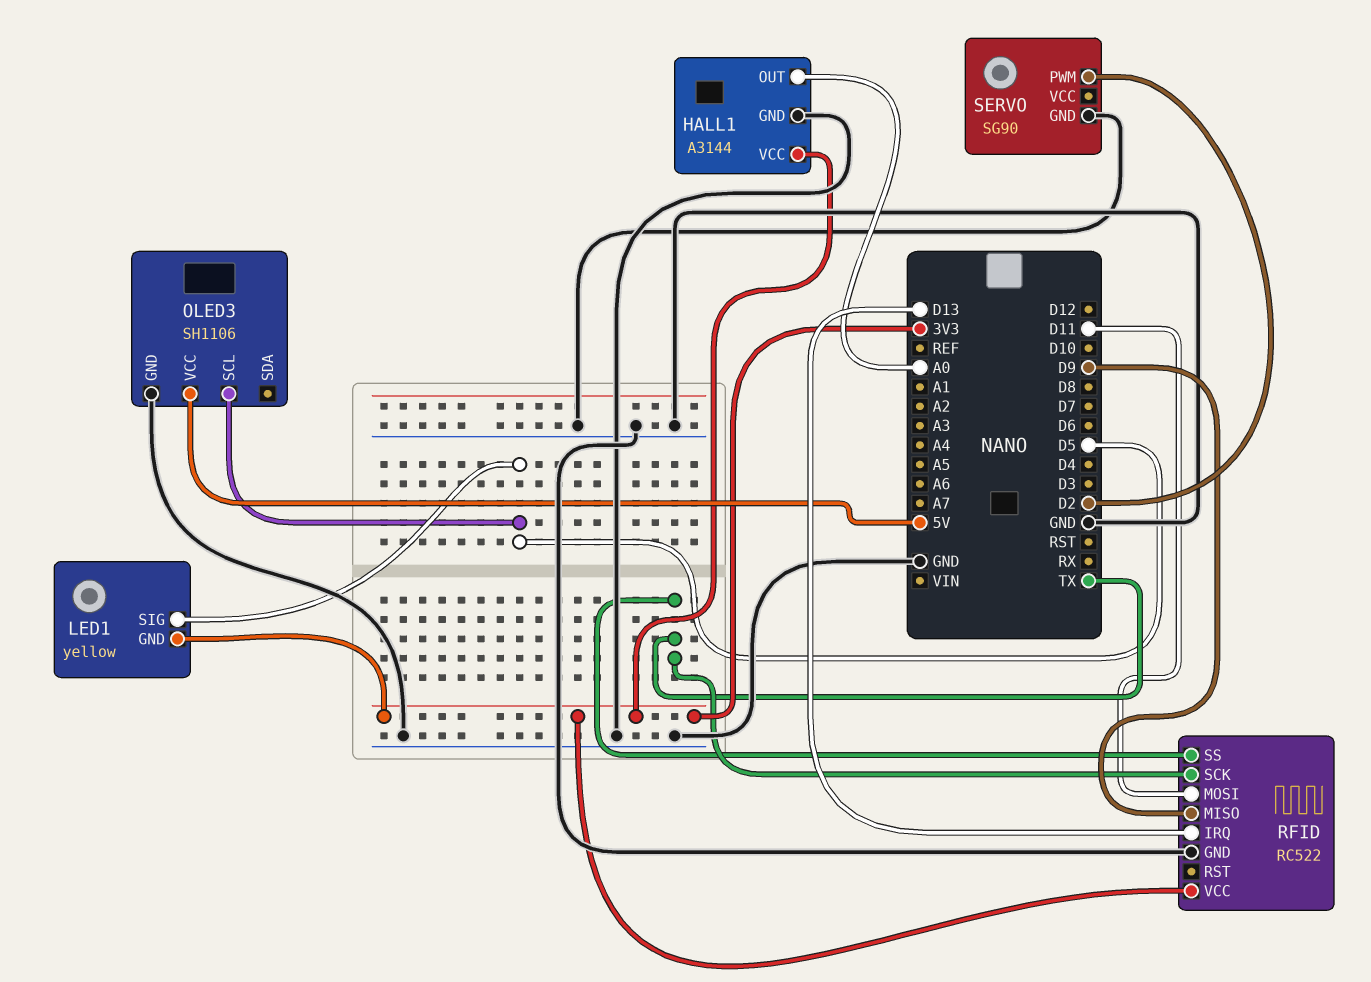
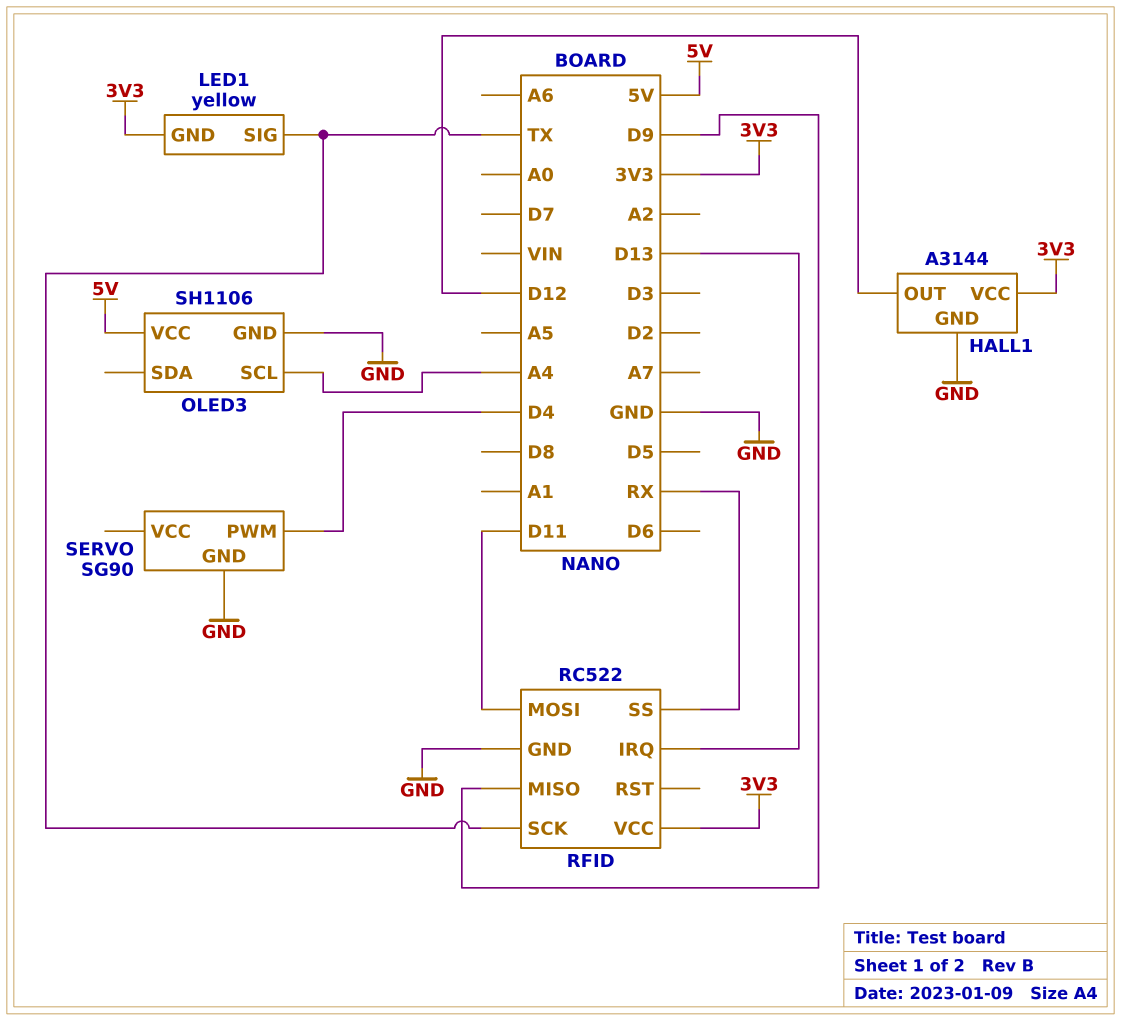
HALL1 pin OUT: A0 -> D12
LED1 pin SIG: D5 -> TX
OLED3 pin SCL: D5 -> A4
RFID pin SS: TX -> RX
SERVO pin PWM: D2 -> D4

